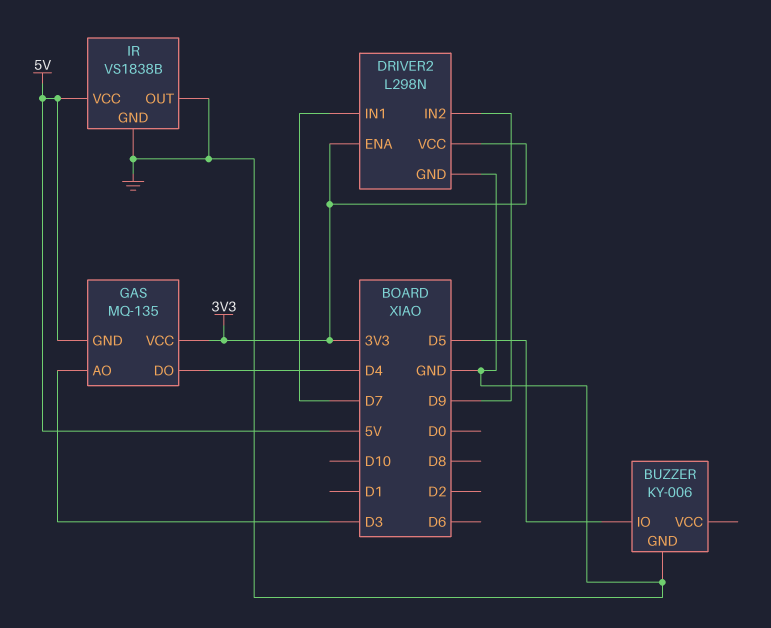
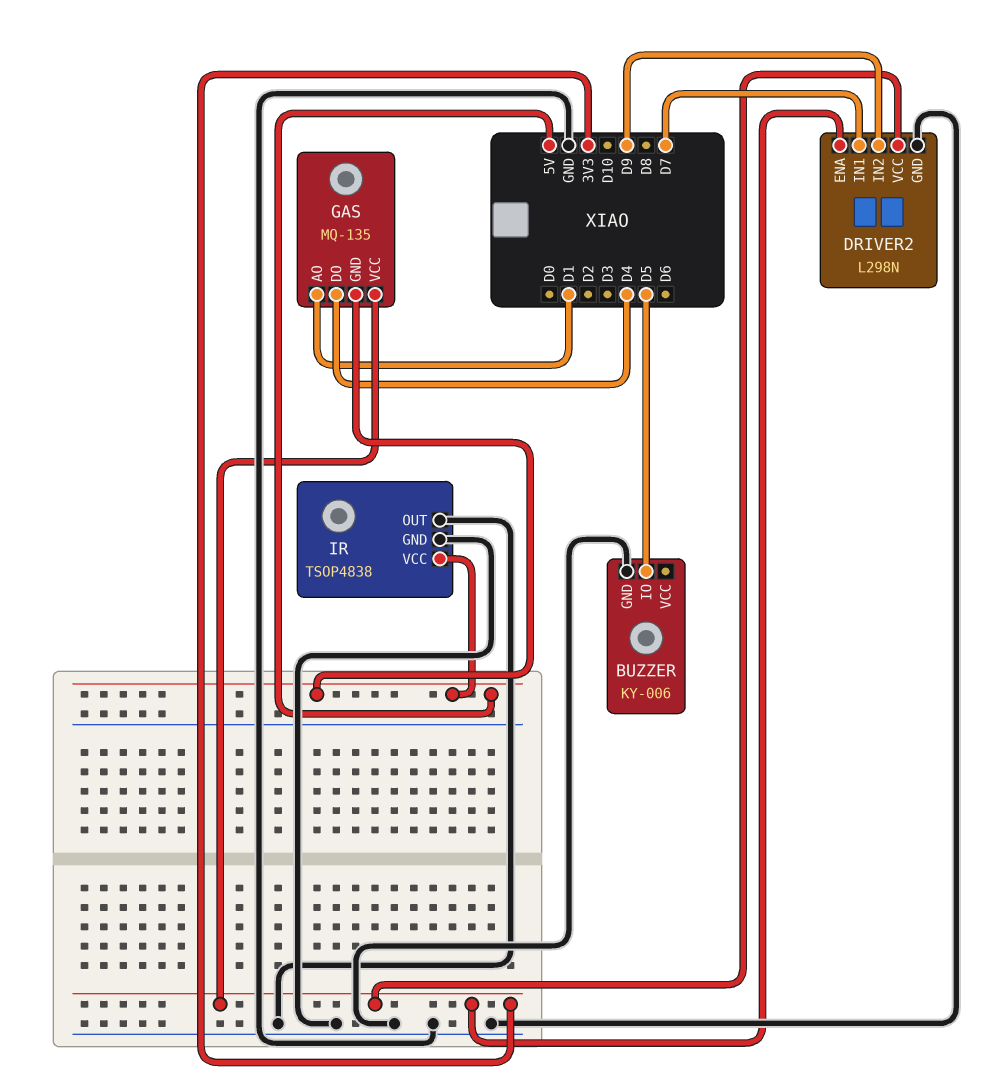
GAS pin AO: D3 -> D1
IR: VS1838B -> TSOP4838

